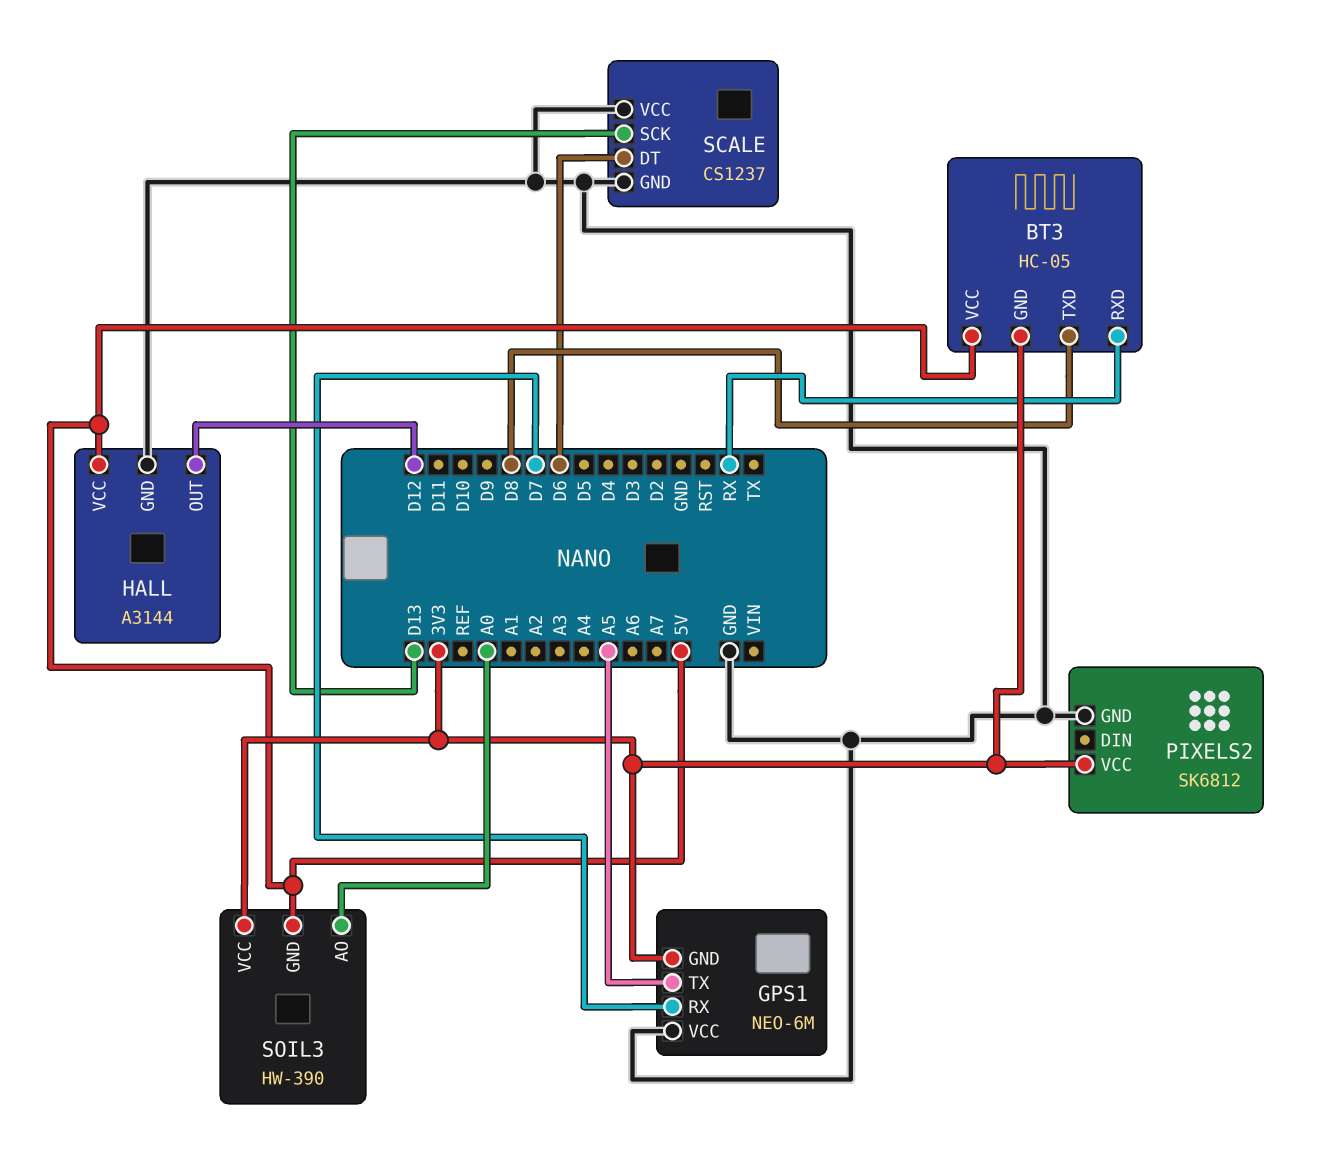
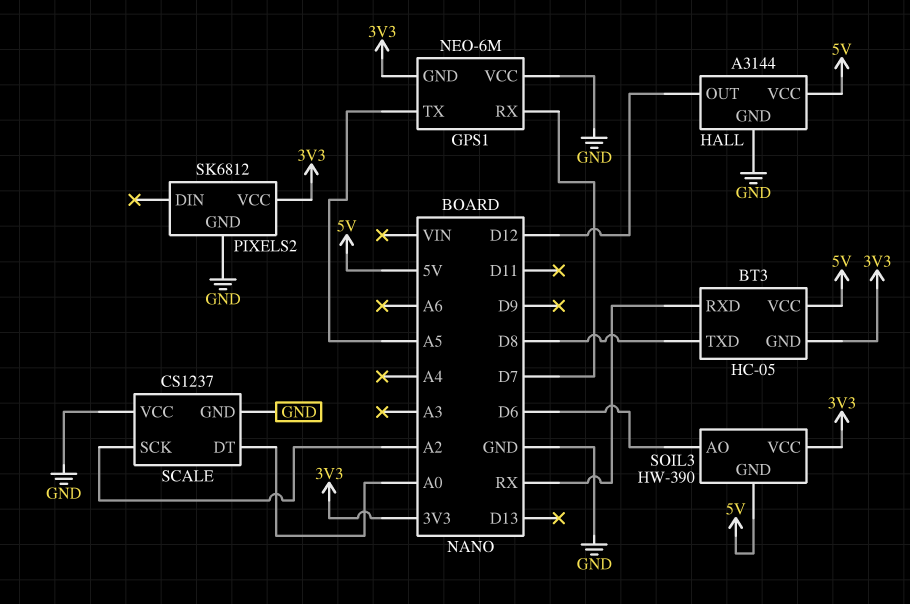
SCALE pin DT: D6 -> A0
SCALE pin SCK: D13 -> A2
SOIL3 pin AO: A0 -> D6

